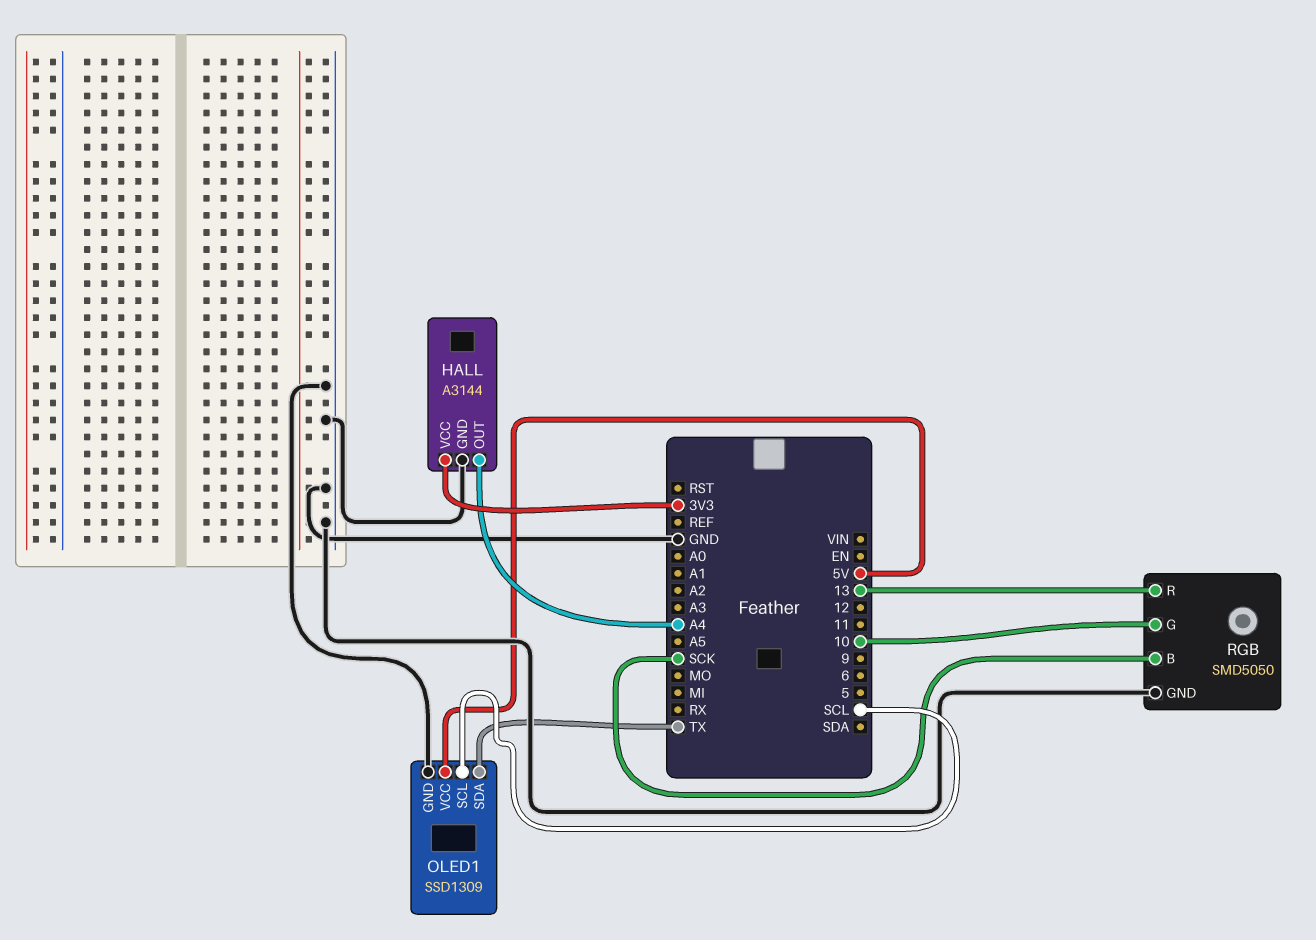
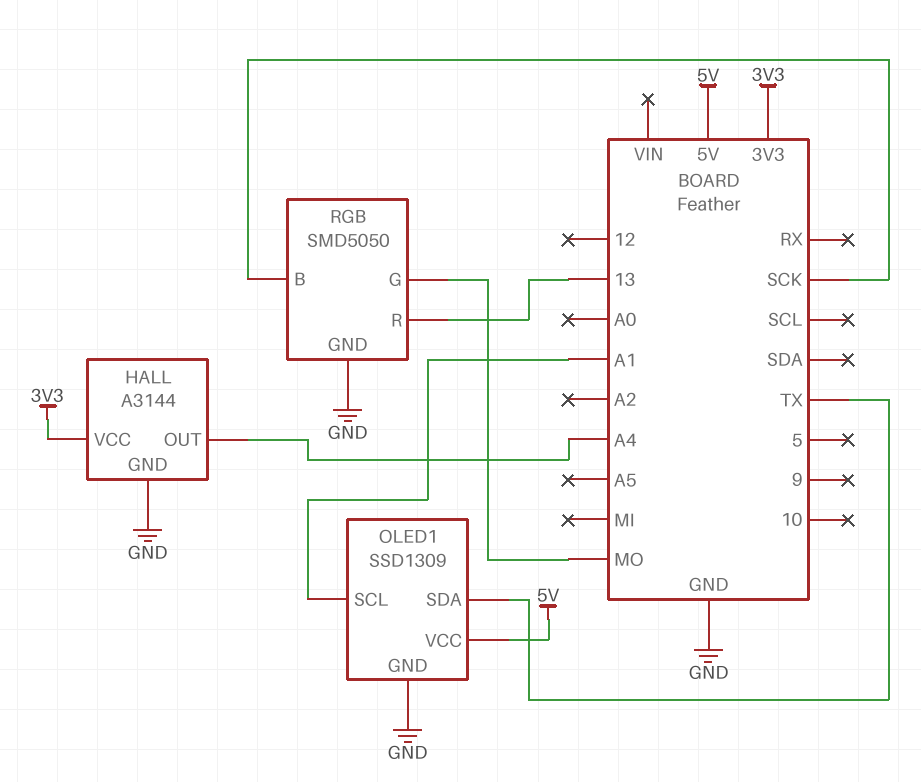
OLED1 pin SCL: SCL -> A1
RGB pin G: 10 -> MO

